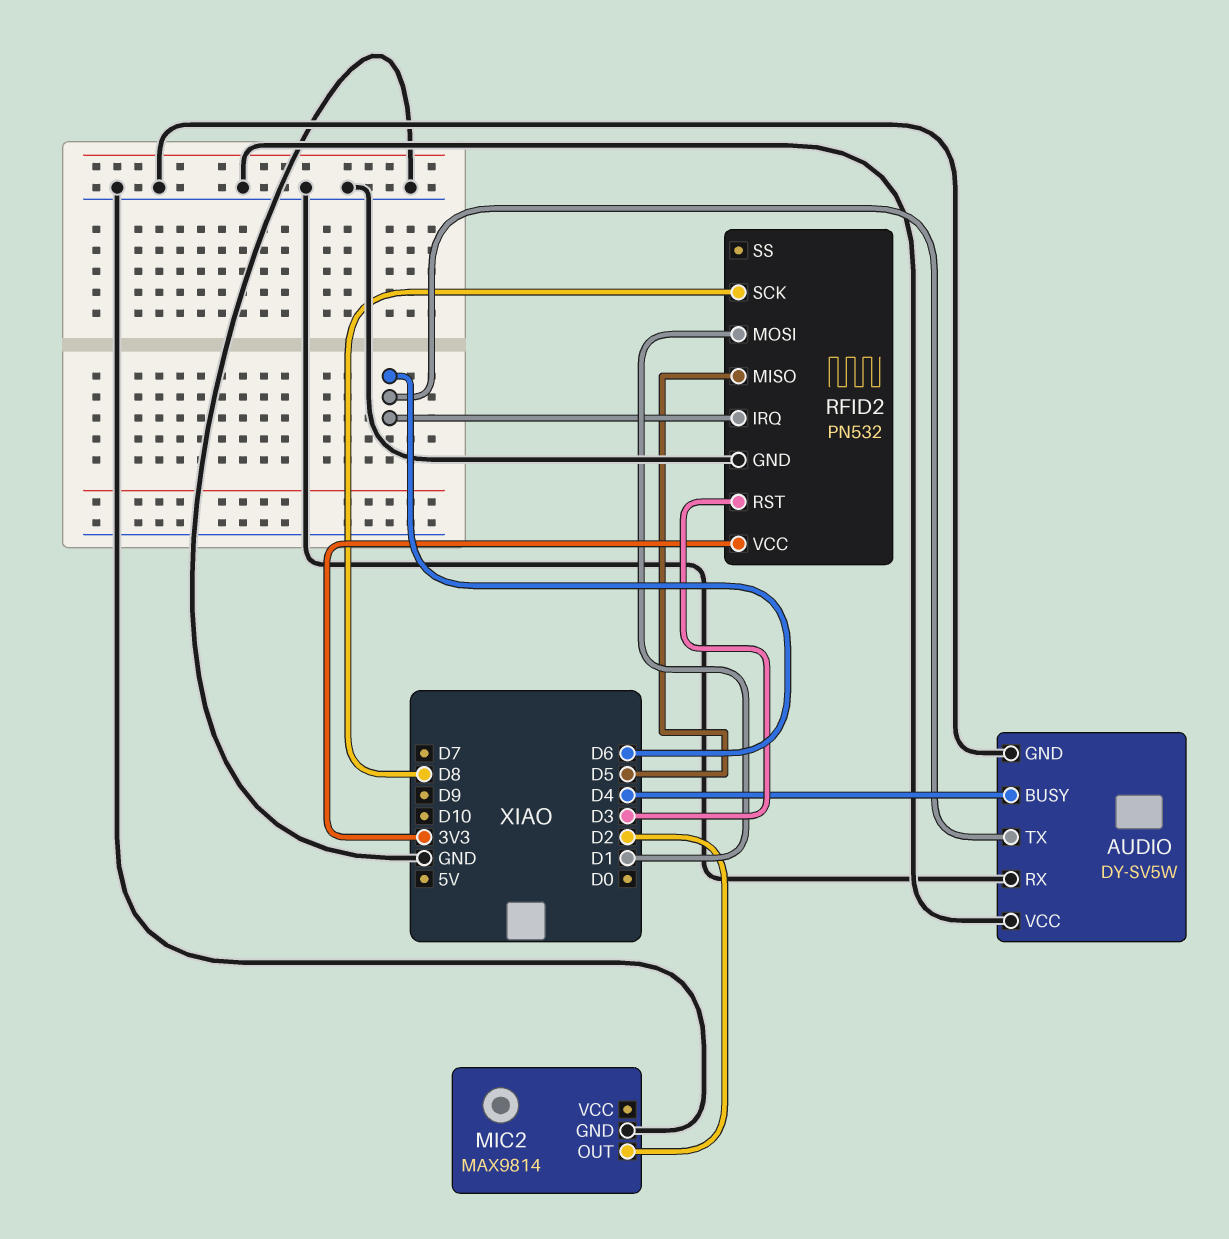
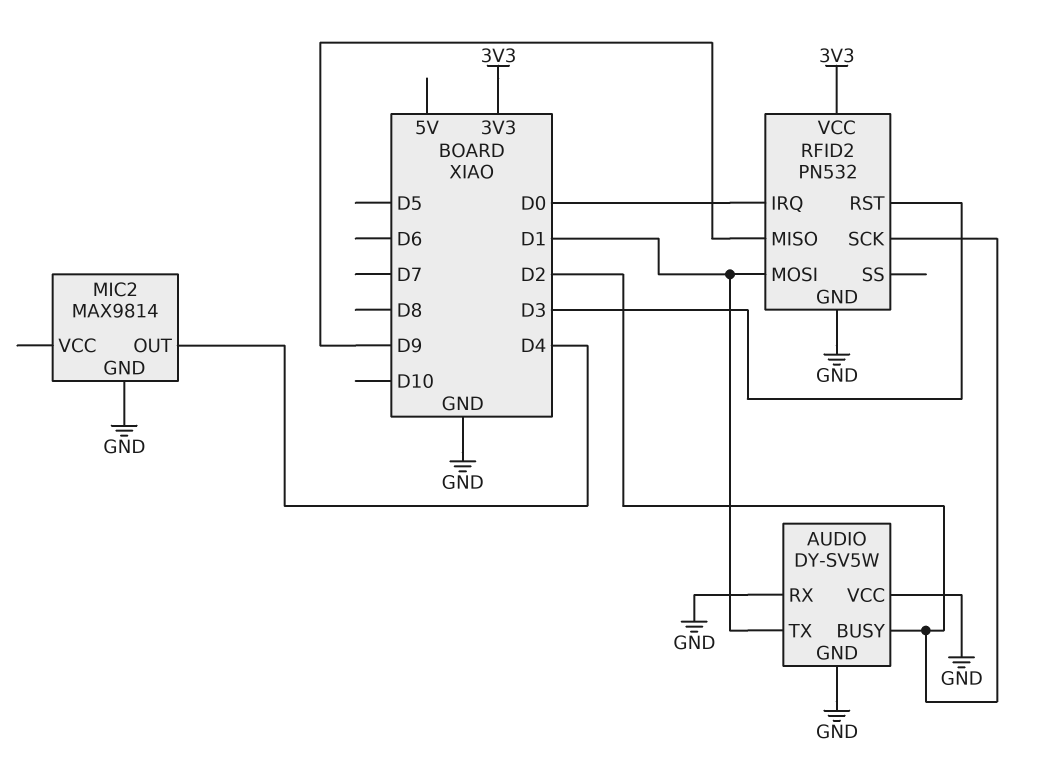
AUDIO pin BUSY: D4 -> D2
AUDIO pin TX: D6 -> D1
MIC2 pin OUT: D2 -> D4
RFID2 pin IRQ: D6 -> D0
RFID2 pin MISO: D5 -> D9
RFID2 pin SCK: D8 -> D2

